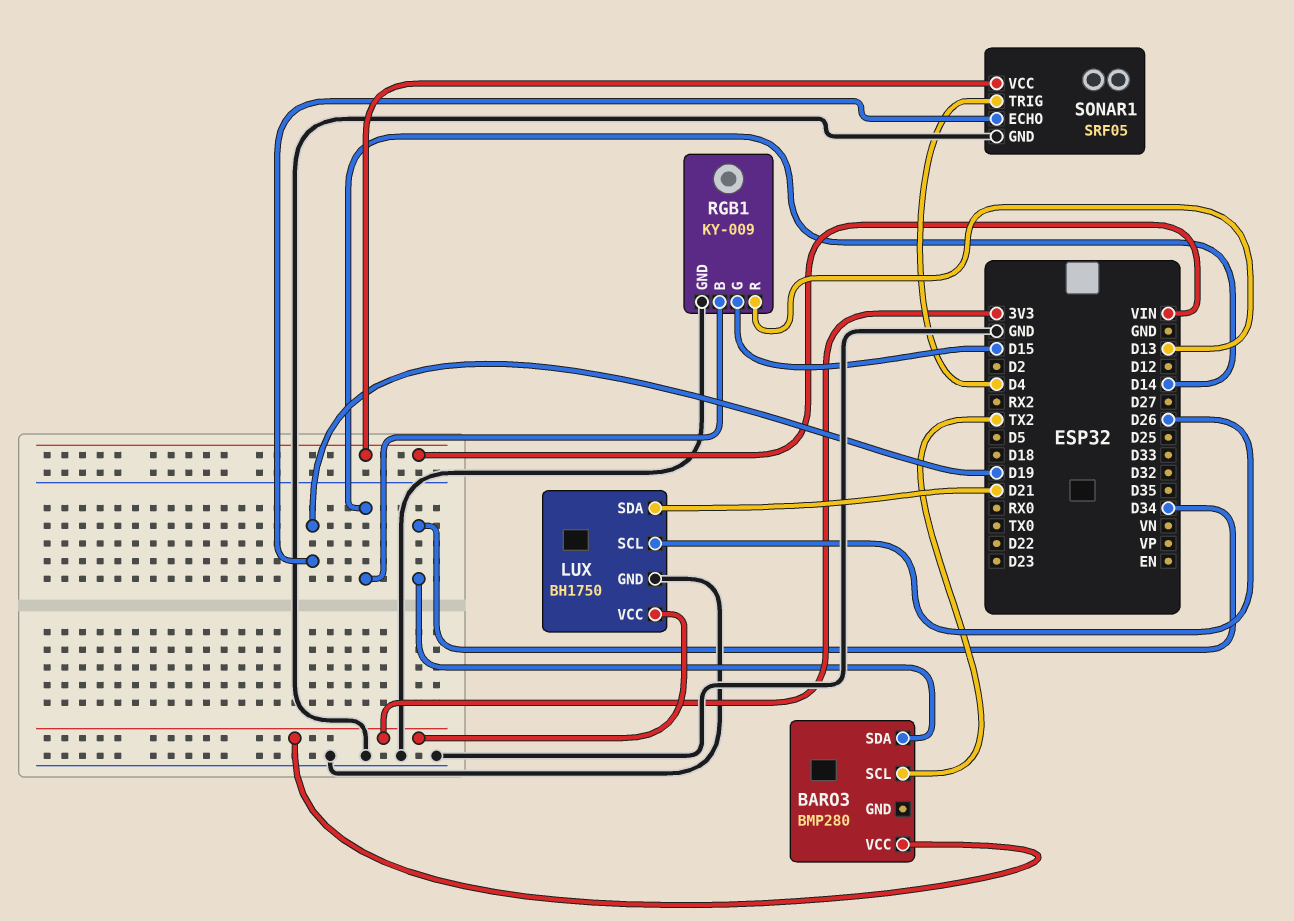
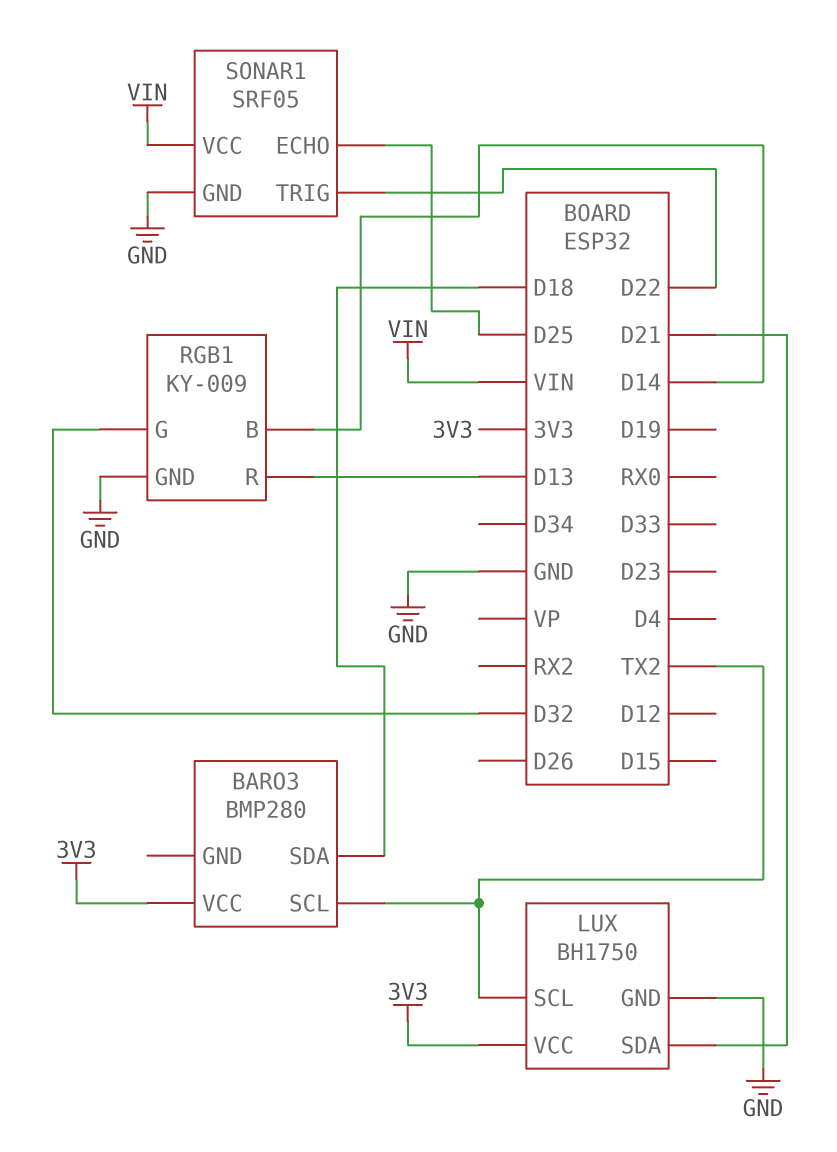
BARO3 pin SDA: D34 -> D18
LUX pin SCL: D26 -> TX2
RGB1 pin G: D15 -> D32
SONAR1 pin ECHO: D19 -> D25
SONAR1 pin TRIG: D4 -> D22

